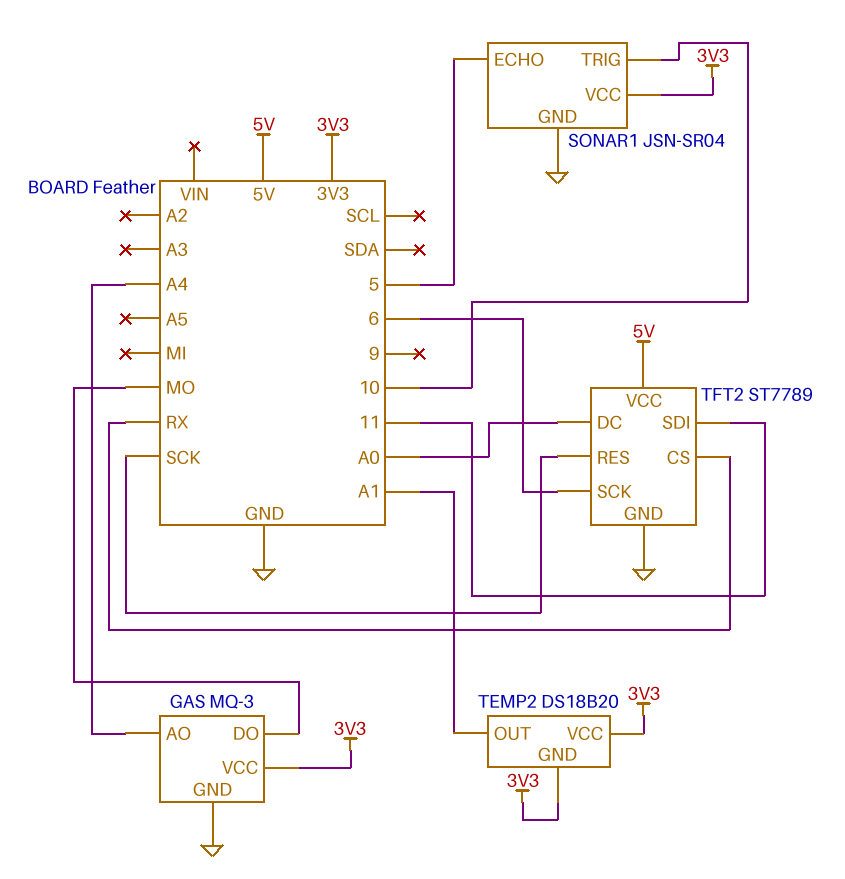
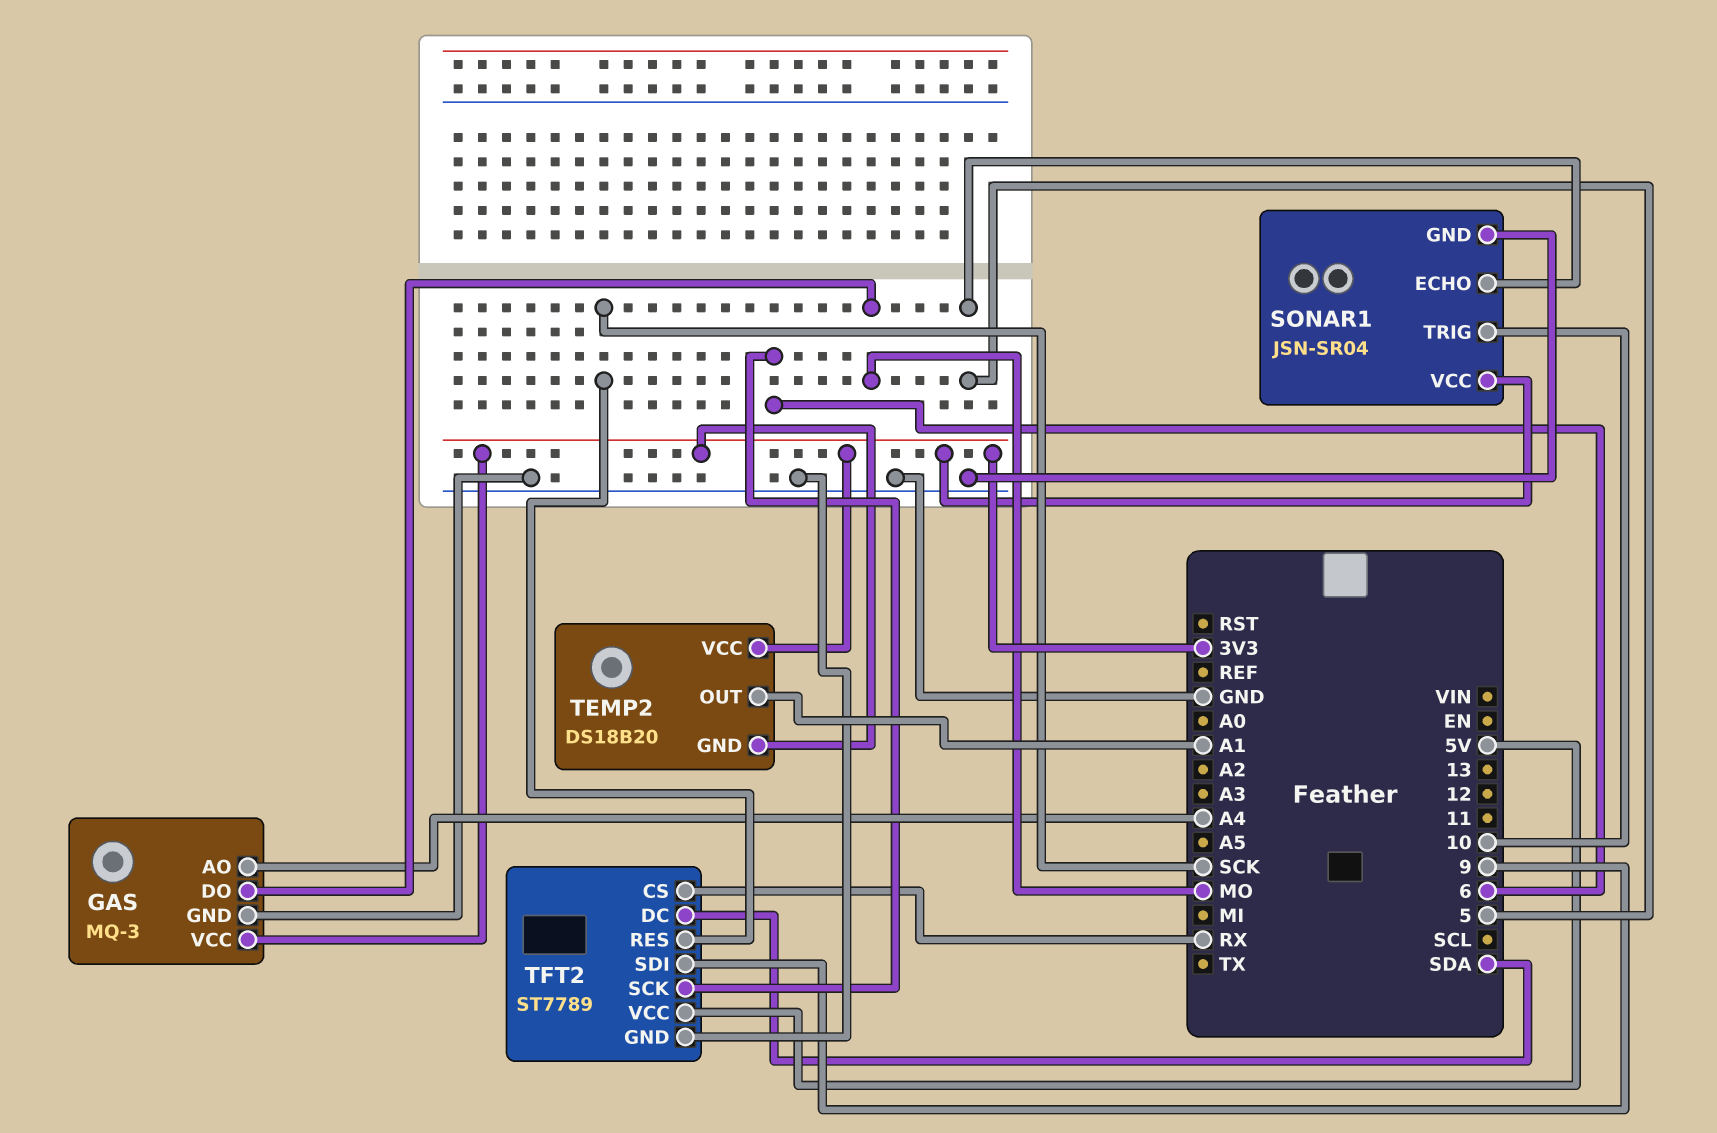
TFT2 pin DC: A0 -> SDA
TFT2 pin SDI: 11 -> 9

